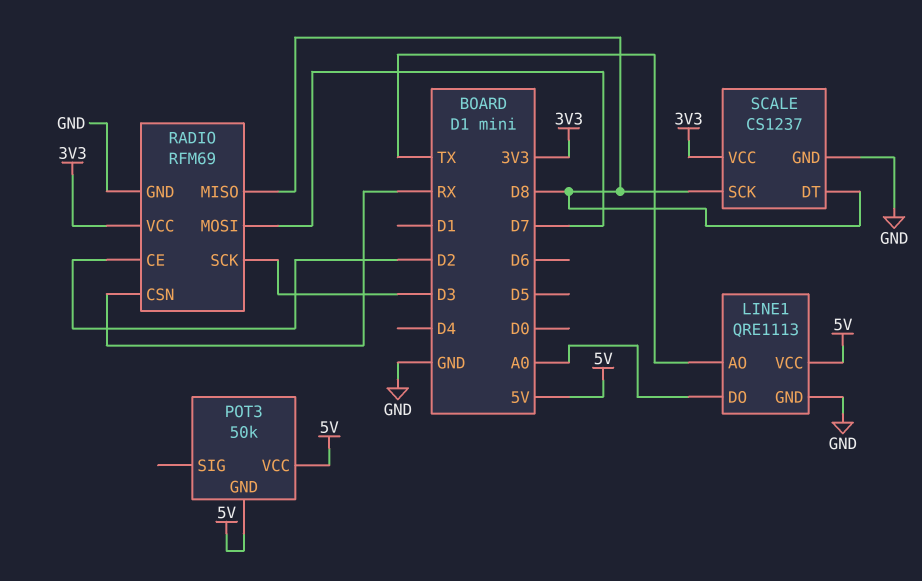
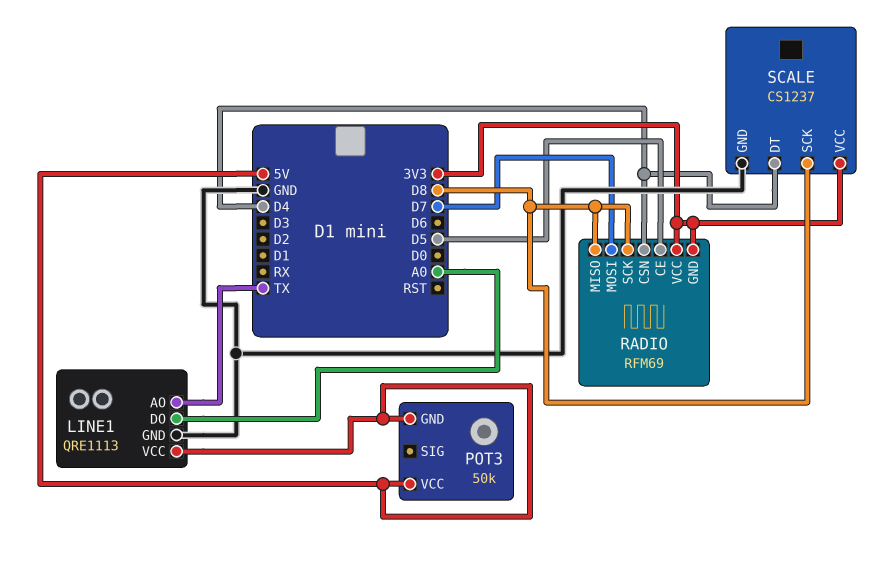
RADIO pin CE: D2 -> D5
RADIO pin CSN: RX -> D4
RADIO pin GND: GND -> 3V3
RADIO pin SCK: D3 -> D8
SCALE pin DT: D8 -> D4

